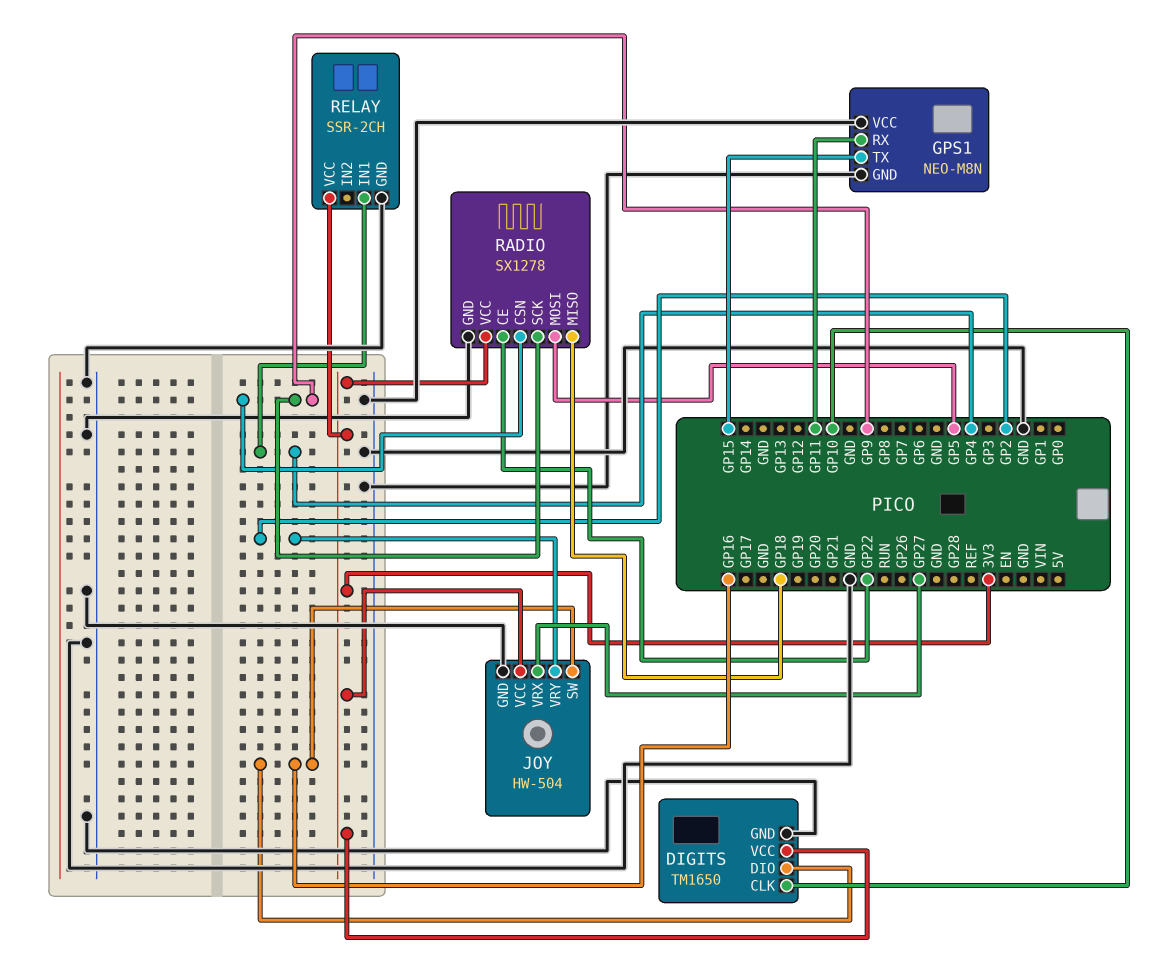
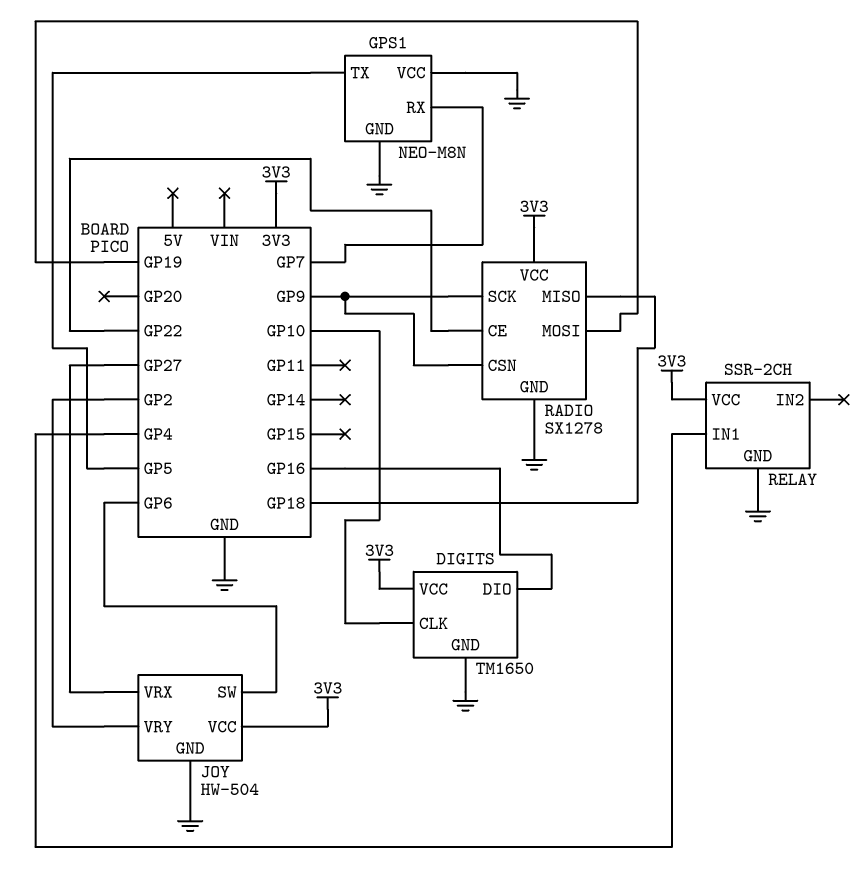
GPS1 pin RX: GP11 -> GP7
GPS1 pin TX: GP15 -> GP5
JOY pin SW: GP16 -> GP6
RADIO pin MOSI: GP5 -> GP19

